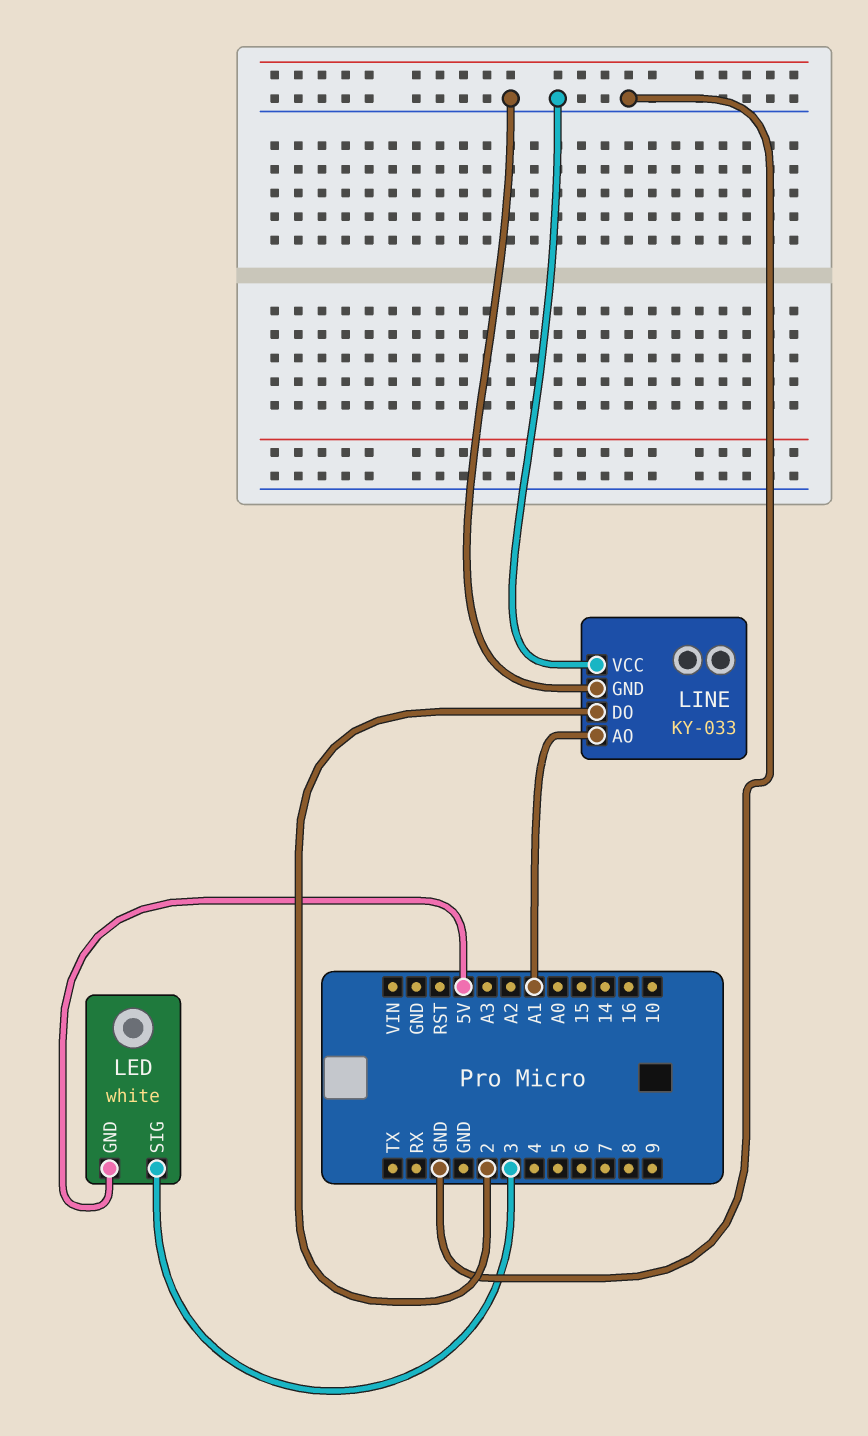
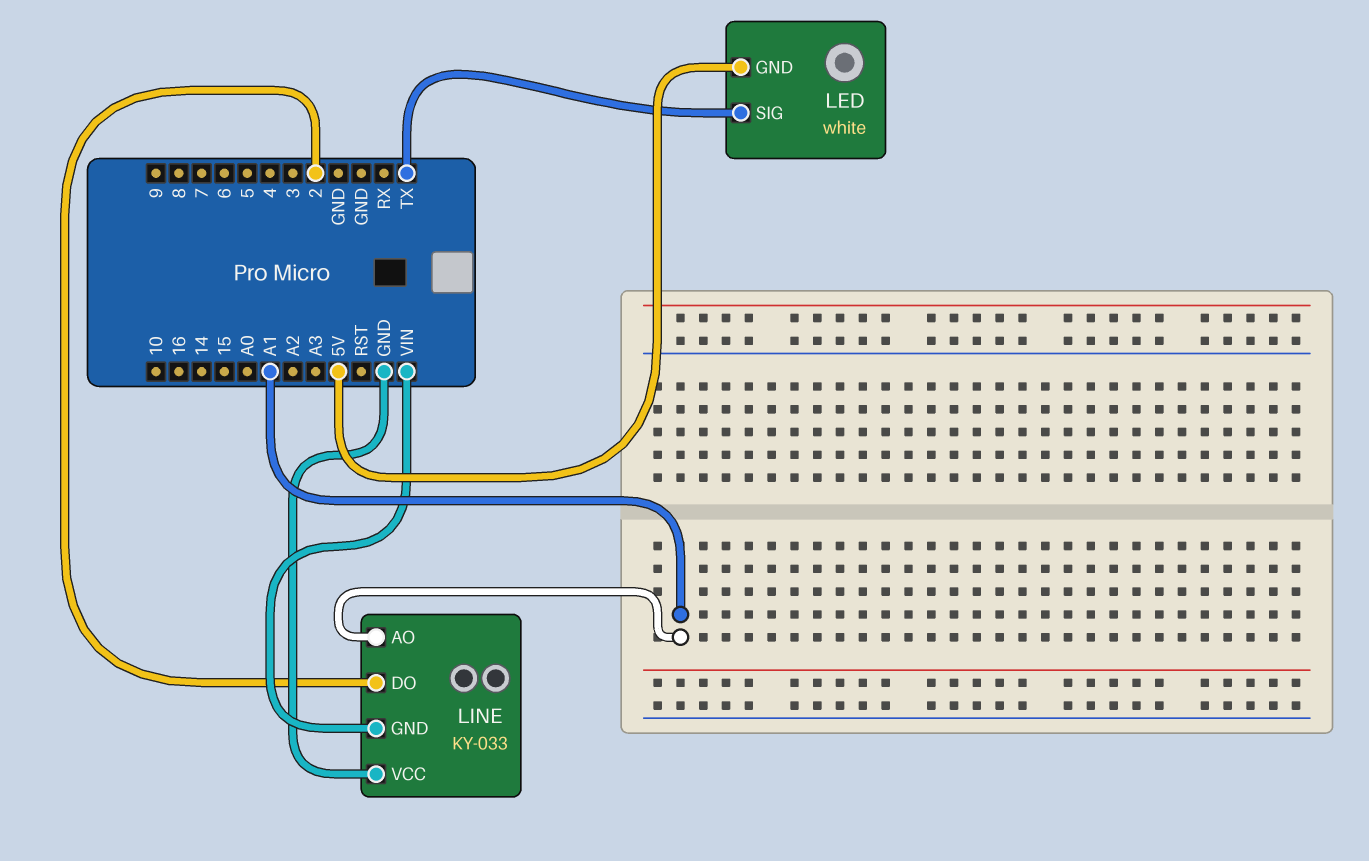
LED pin SIG: 3 -> TX
LINE pin GND: GND -> VIN

